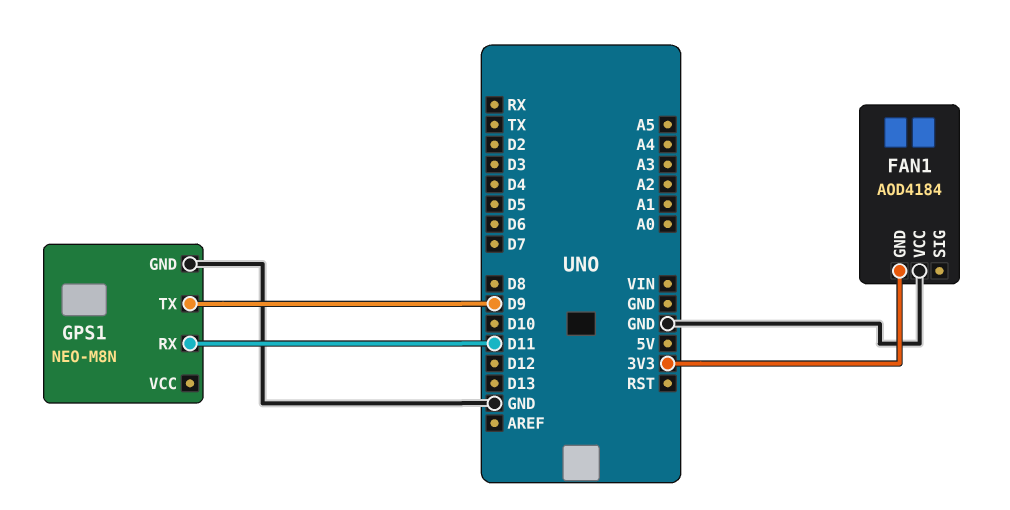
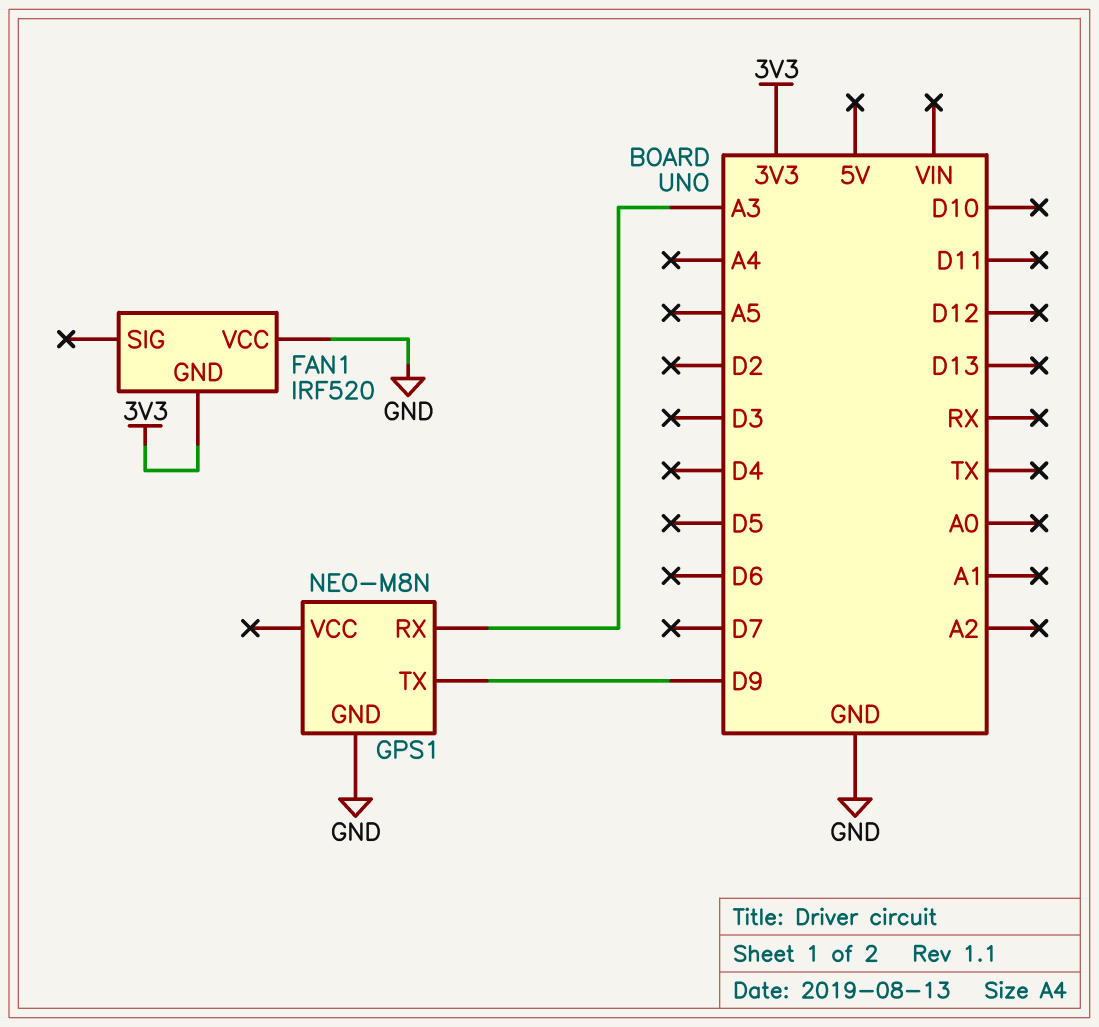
FAN1: AOD4184 -> IRF520
GPS1 pin RX: D11 -> A3

